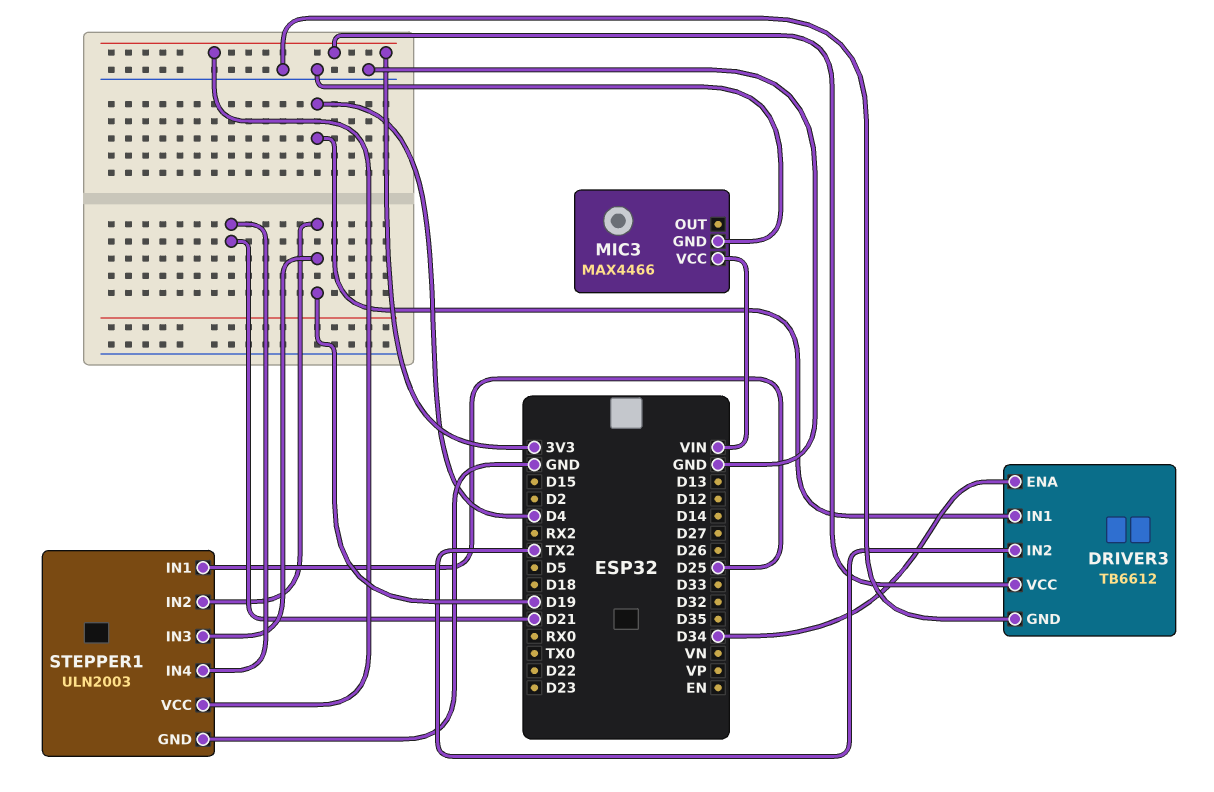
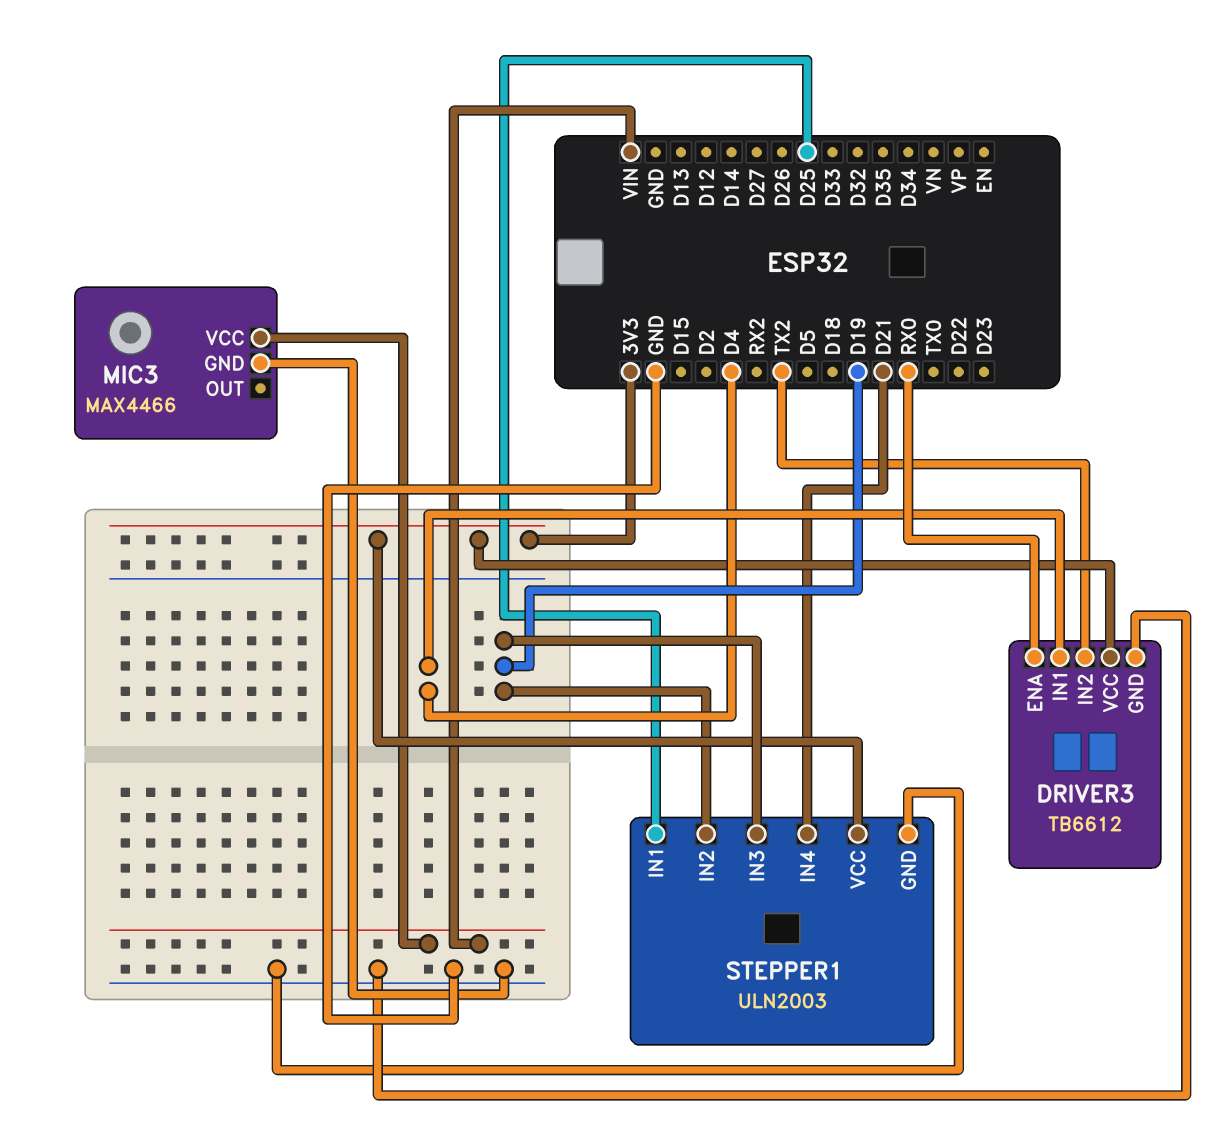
DRIVER3 pin ENA: D34 -> RX0

